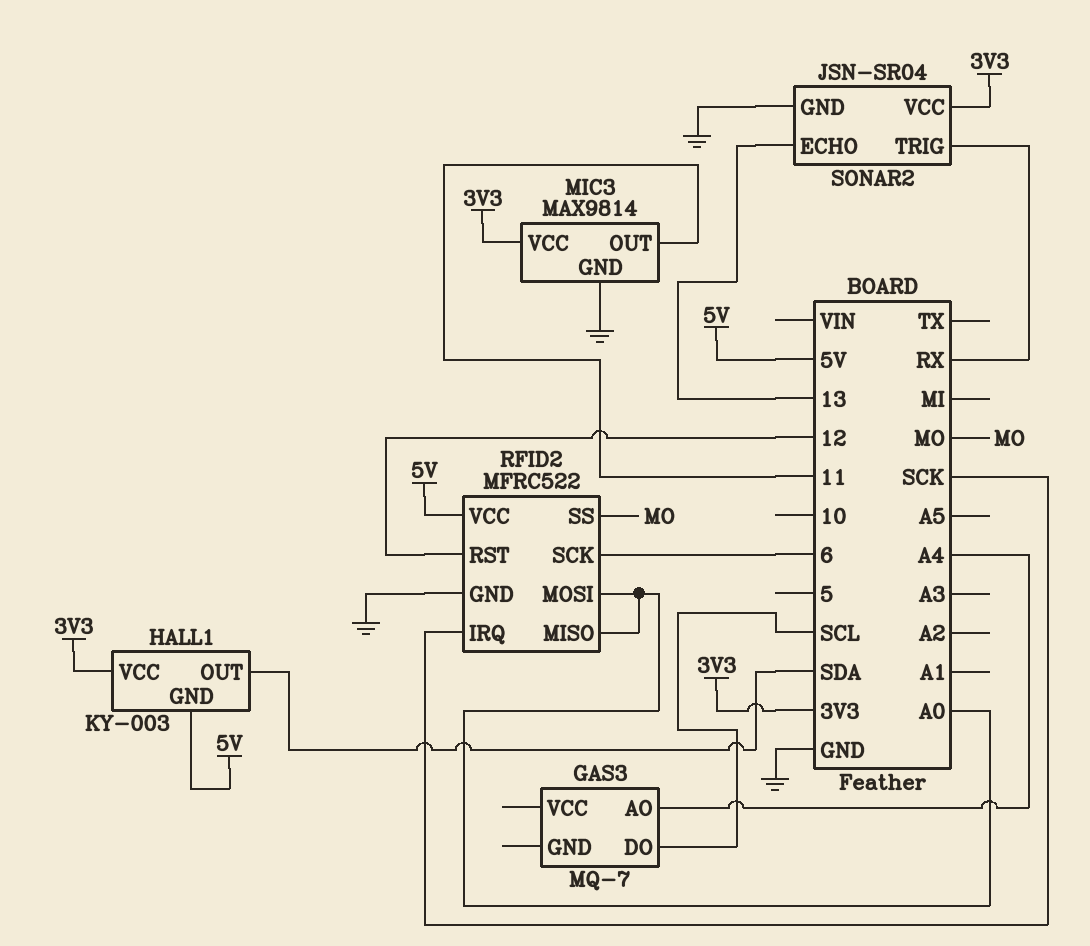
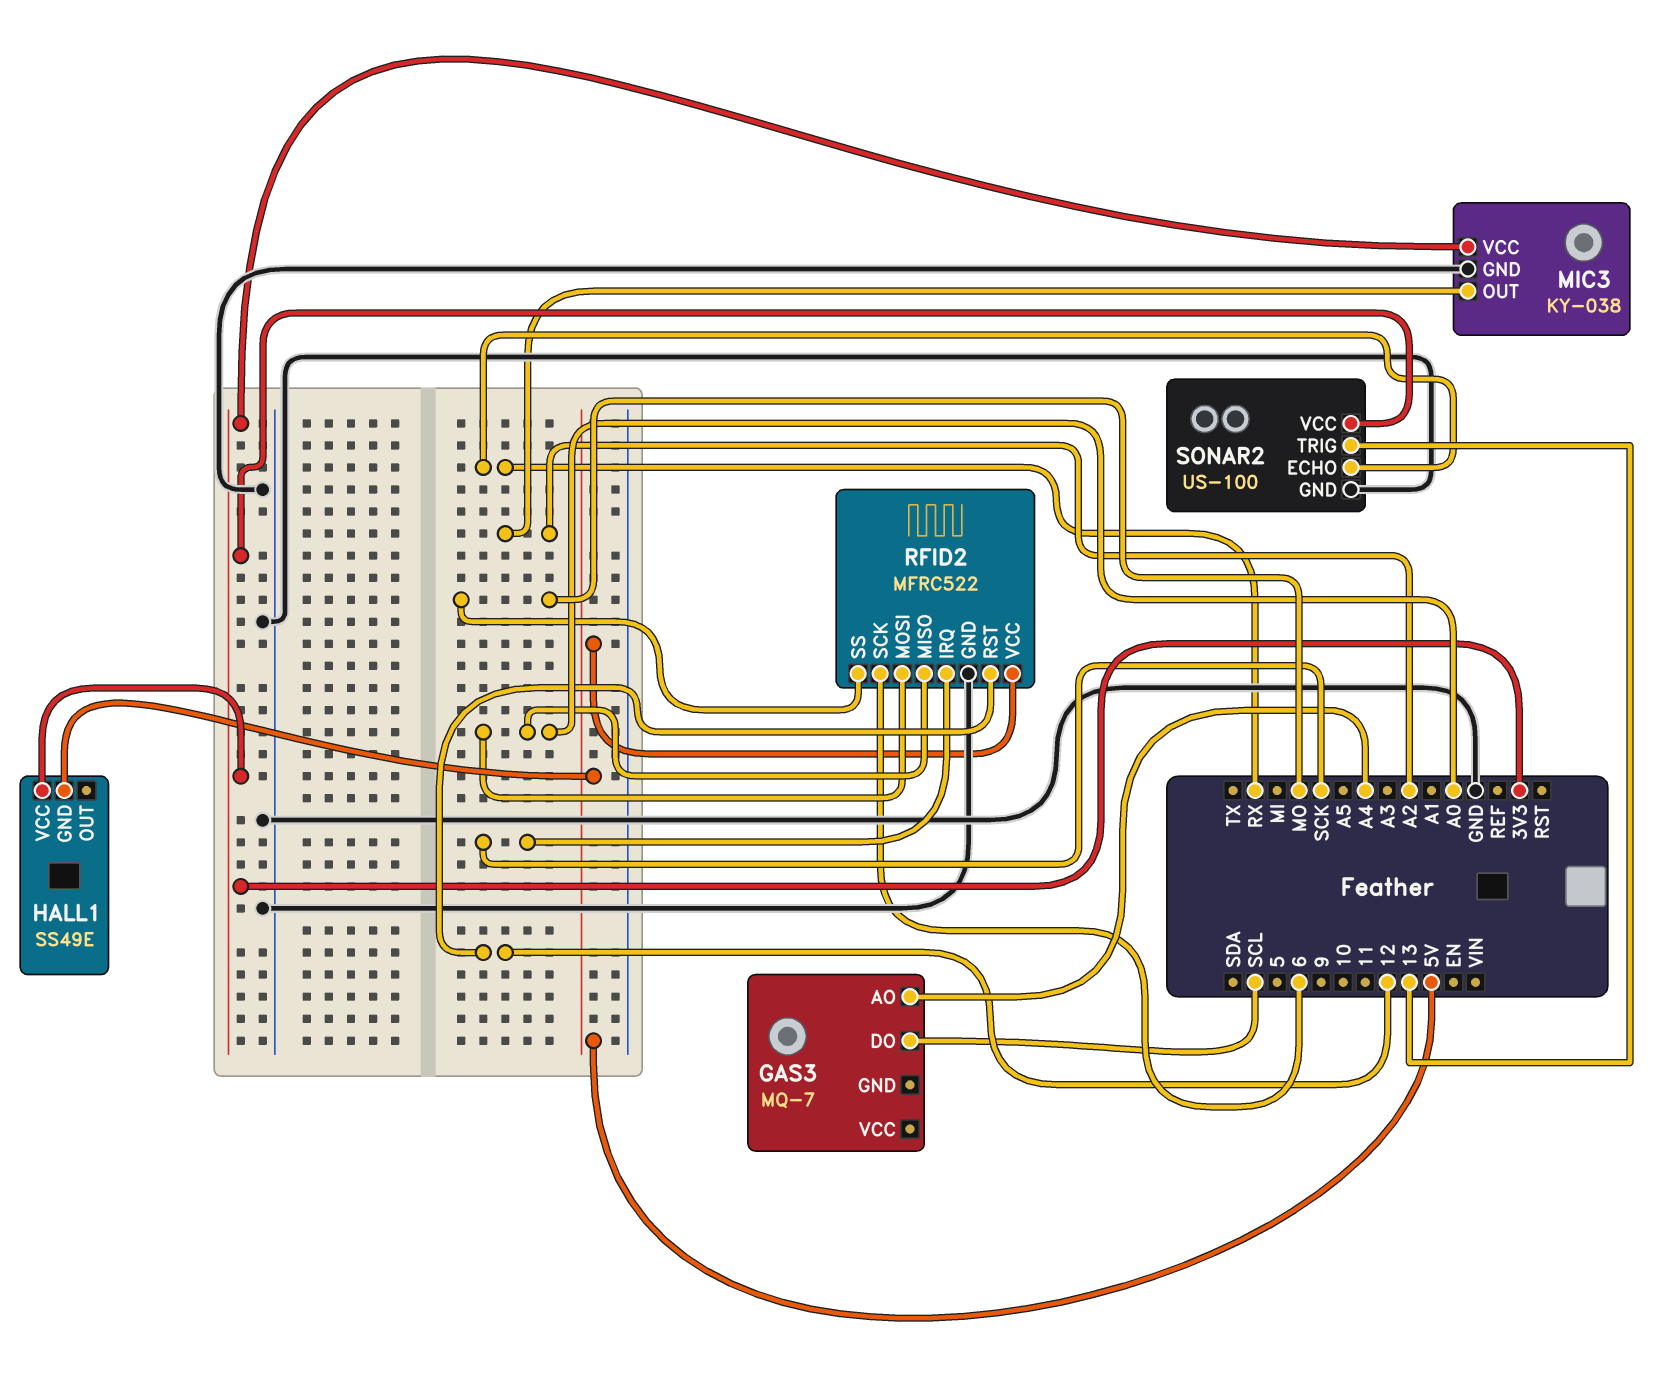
HALL1: KY-003 -> SS49E
HALL1 pin OUT: SDA -> none
MIC3: MAX9814 -> KY-038
MIC3 pin OUT: 11 -> A2
SONAR2: JSN-SR04 -> US-100
SONAR2 pin ECHO: 13 -> RX
SONAR2 pin TRIG: RX -> 13

